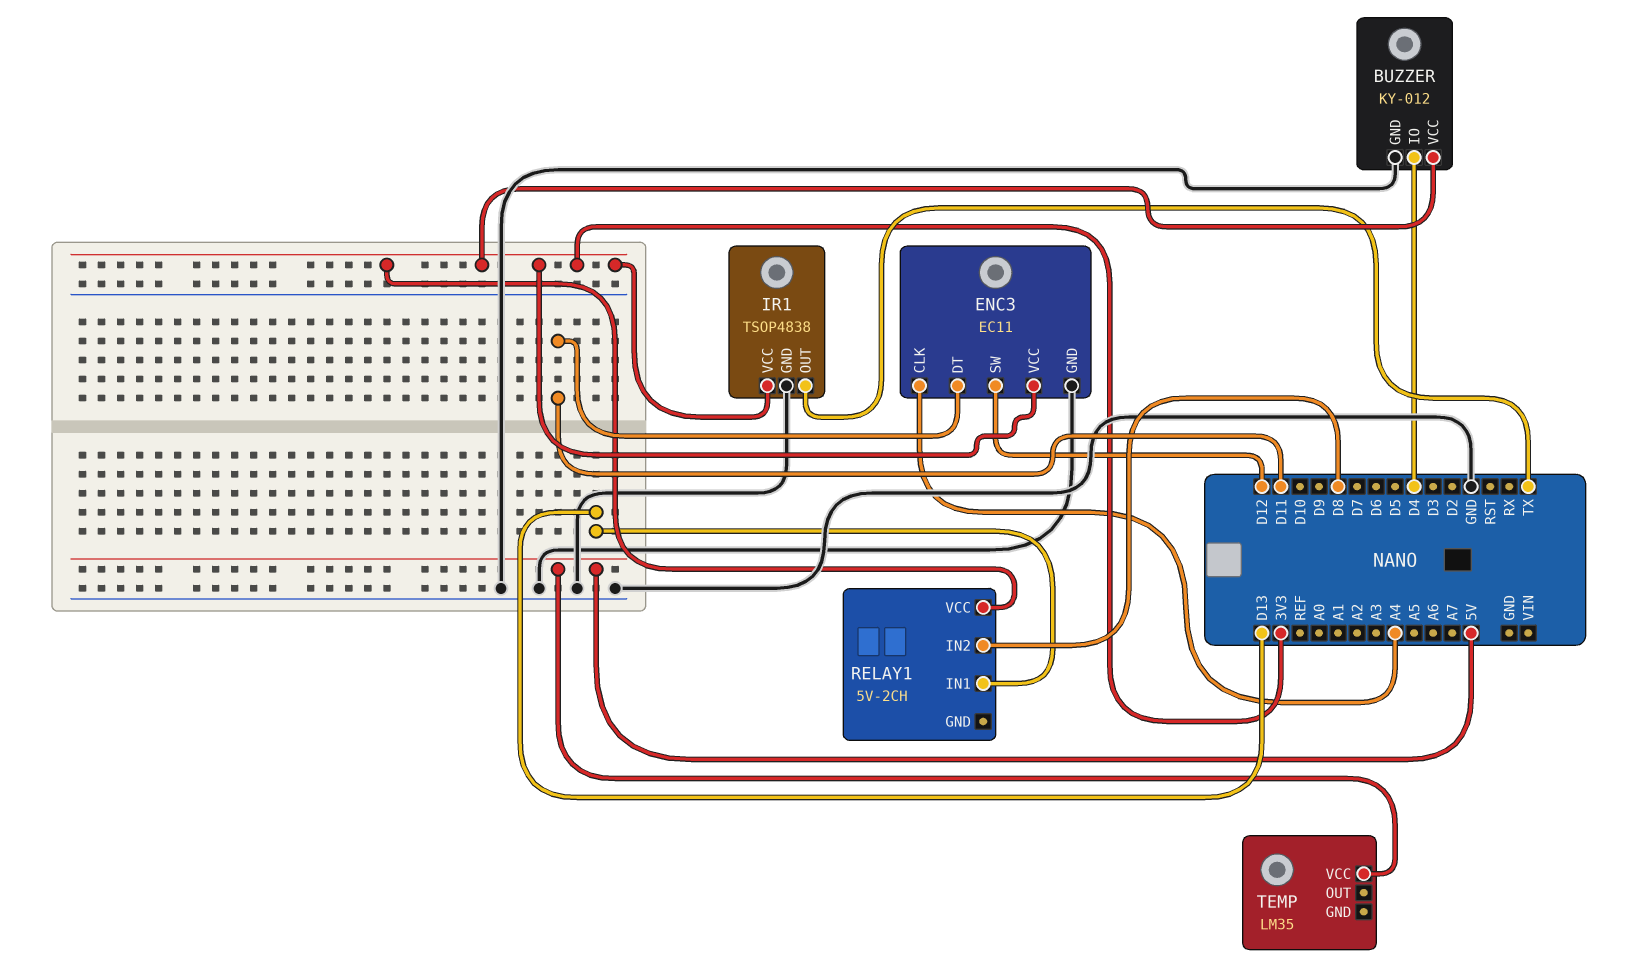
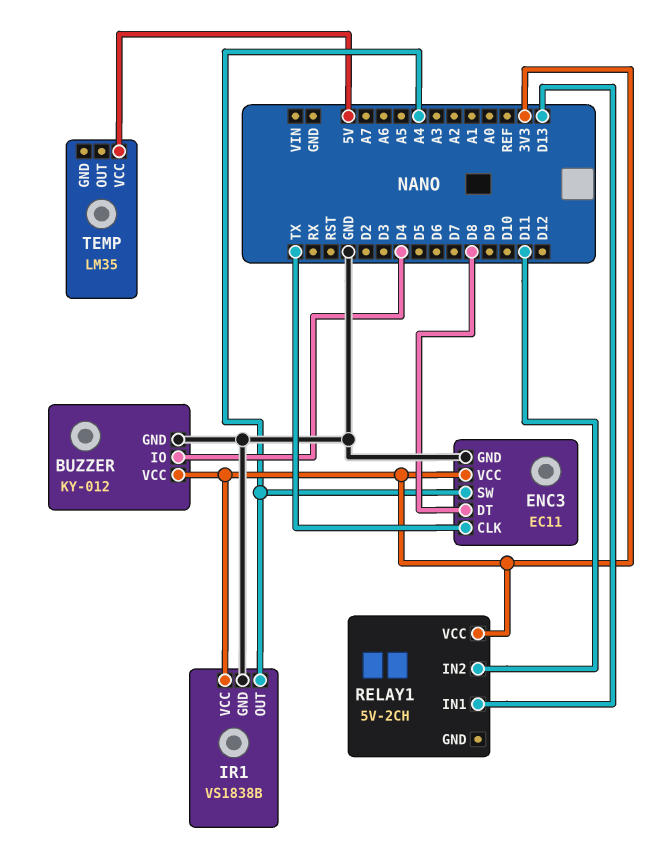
ENC3 pin CLK: A4 -> TX
ENC3 pin DT: D11 -> D8
ENC3 pin SW: D12 -> A4
IR1: TSOP4838 -> VS1838B
IR1 pin OUT: TX -> A4
RELAY1 pin IN2: D8 -> D11

